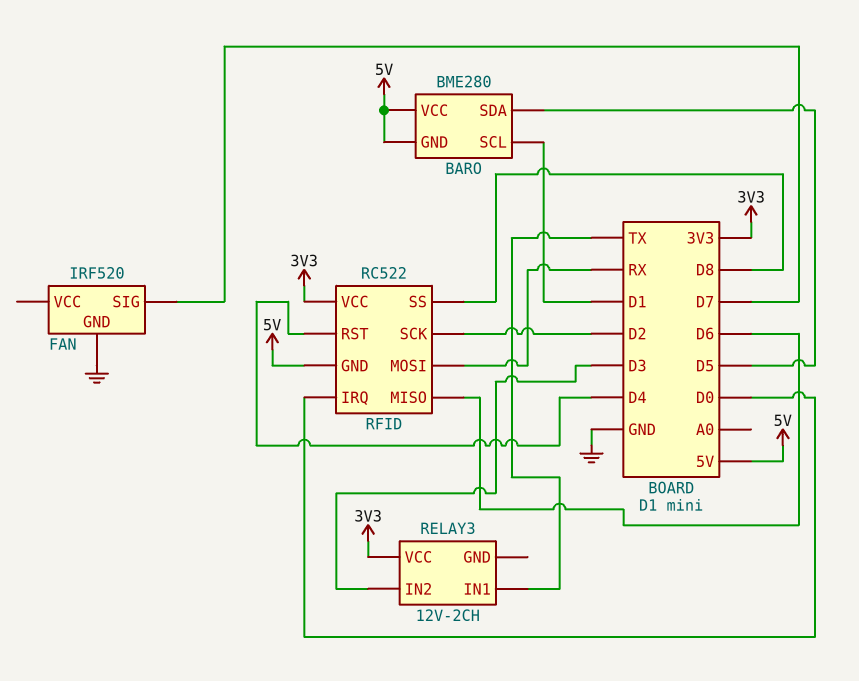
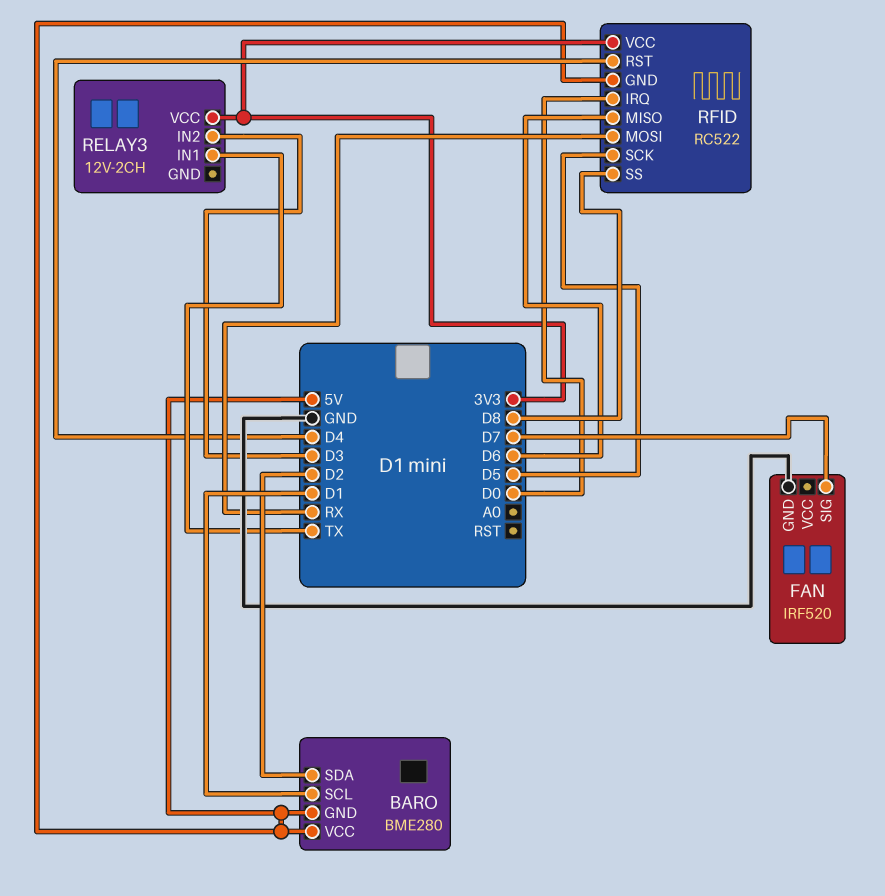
BARO pin SDA: D5 -> D2
RFID pin SCK: D2 -> D5

